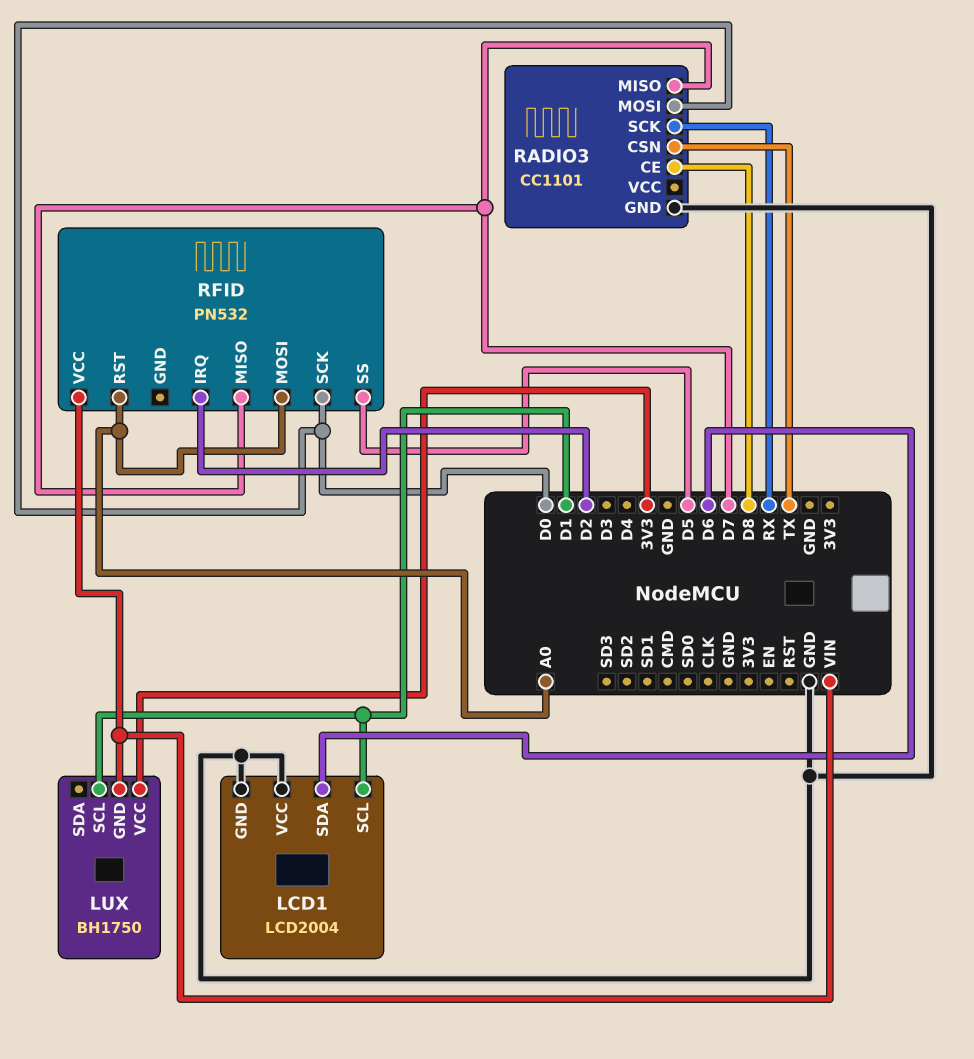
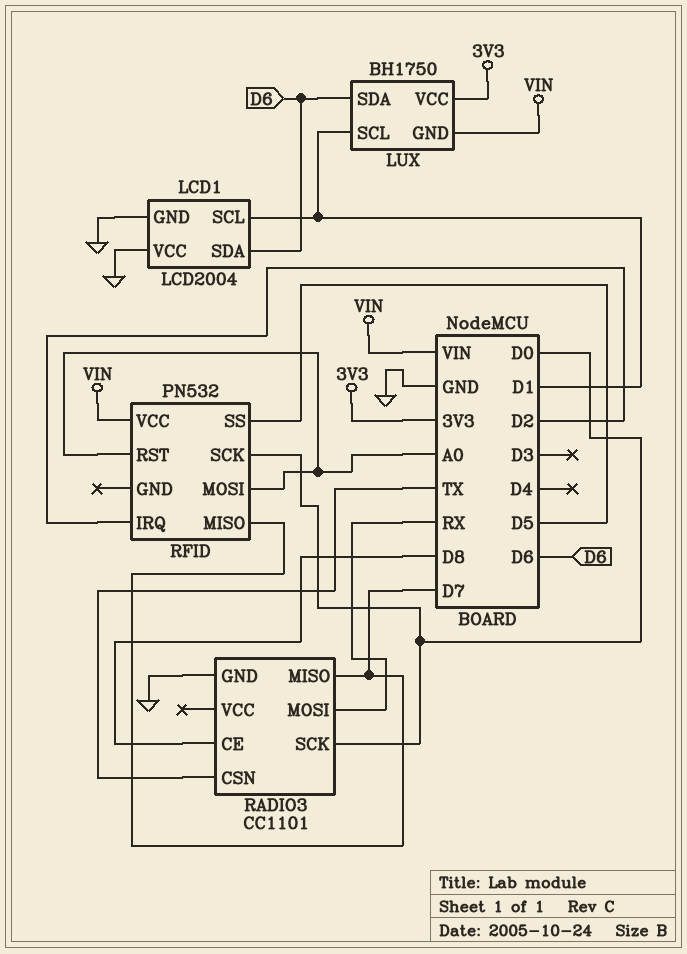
LUX pin SDA: none -> D6
RADIO3 pin MOSI: D0 -> RX
RADIO3 pin SCK: RX -> D0

